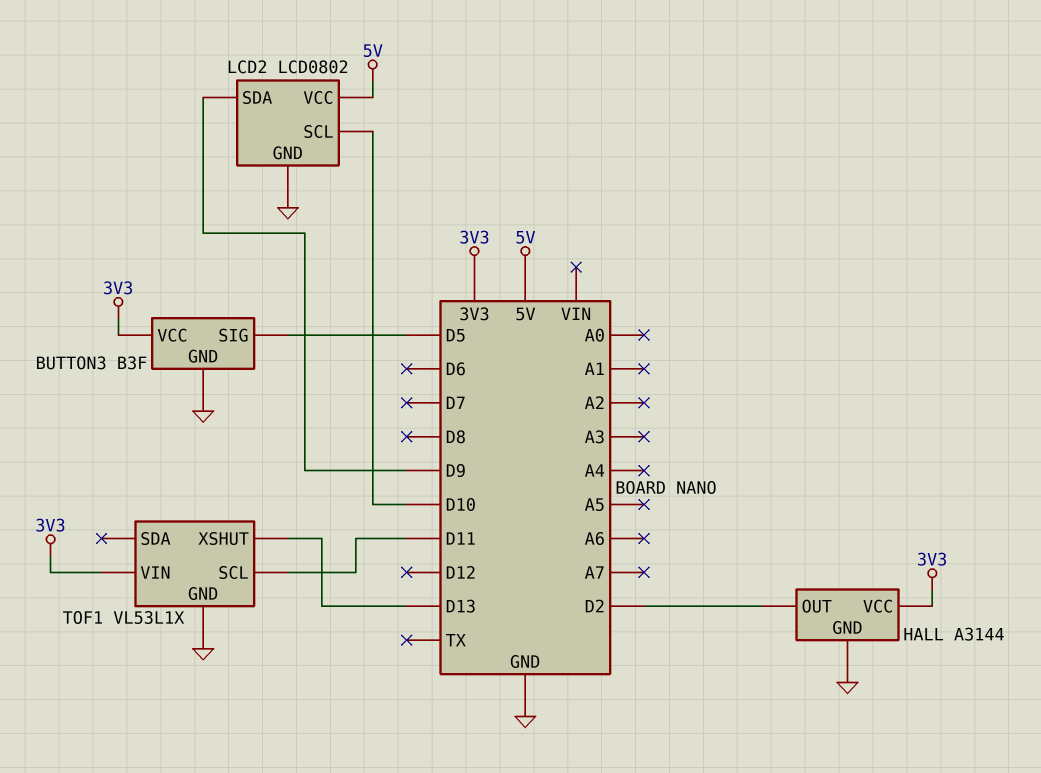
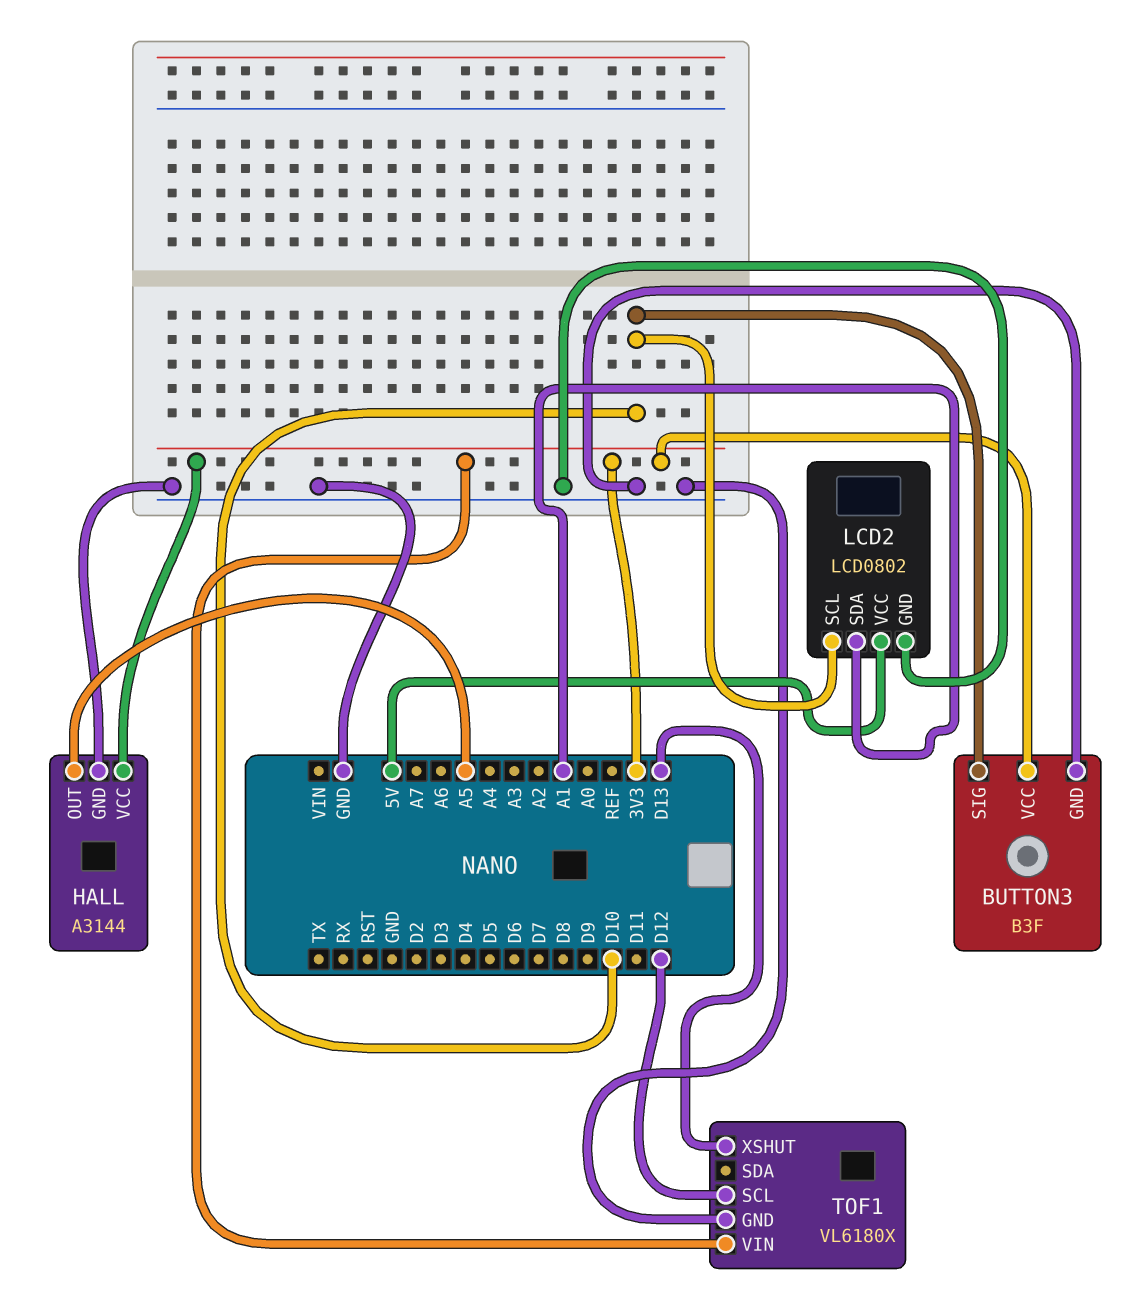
BUTTON3 pin SIG: D5 -> D10
HALL pin OUT: D2 -> A5
LCD2 pin SDA: D9 -> A1
TOF1: VL53L1X -> VL6180X
TOF1 pin SCL: D11 -> D12

